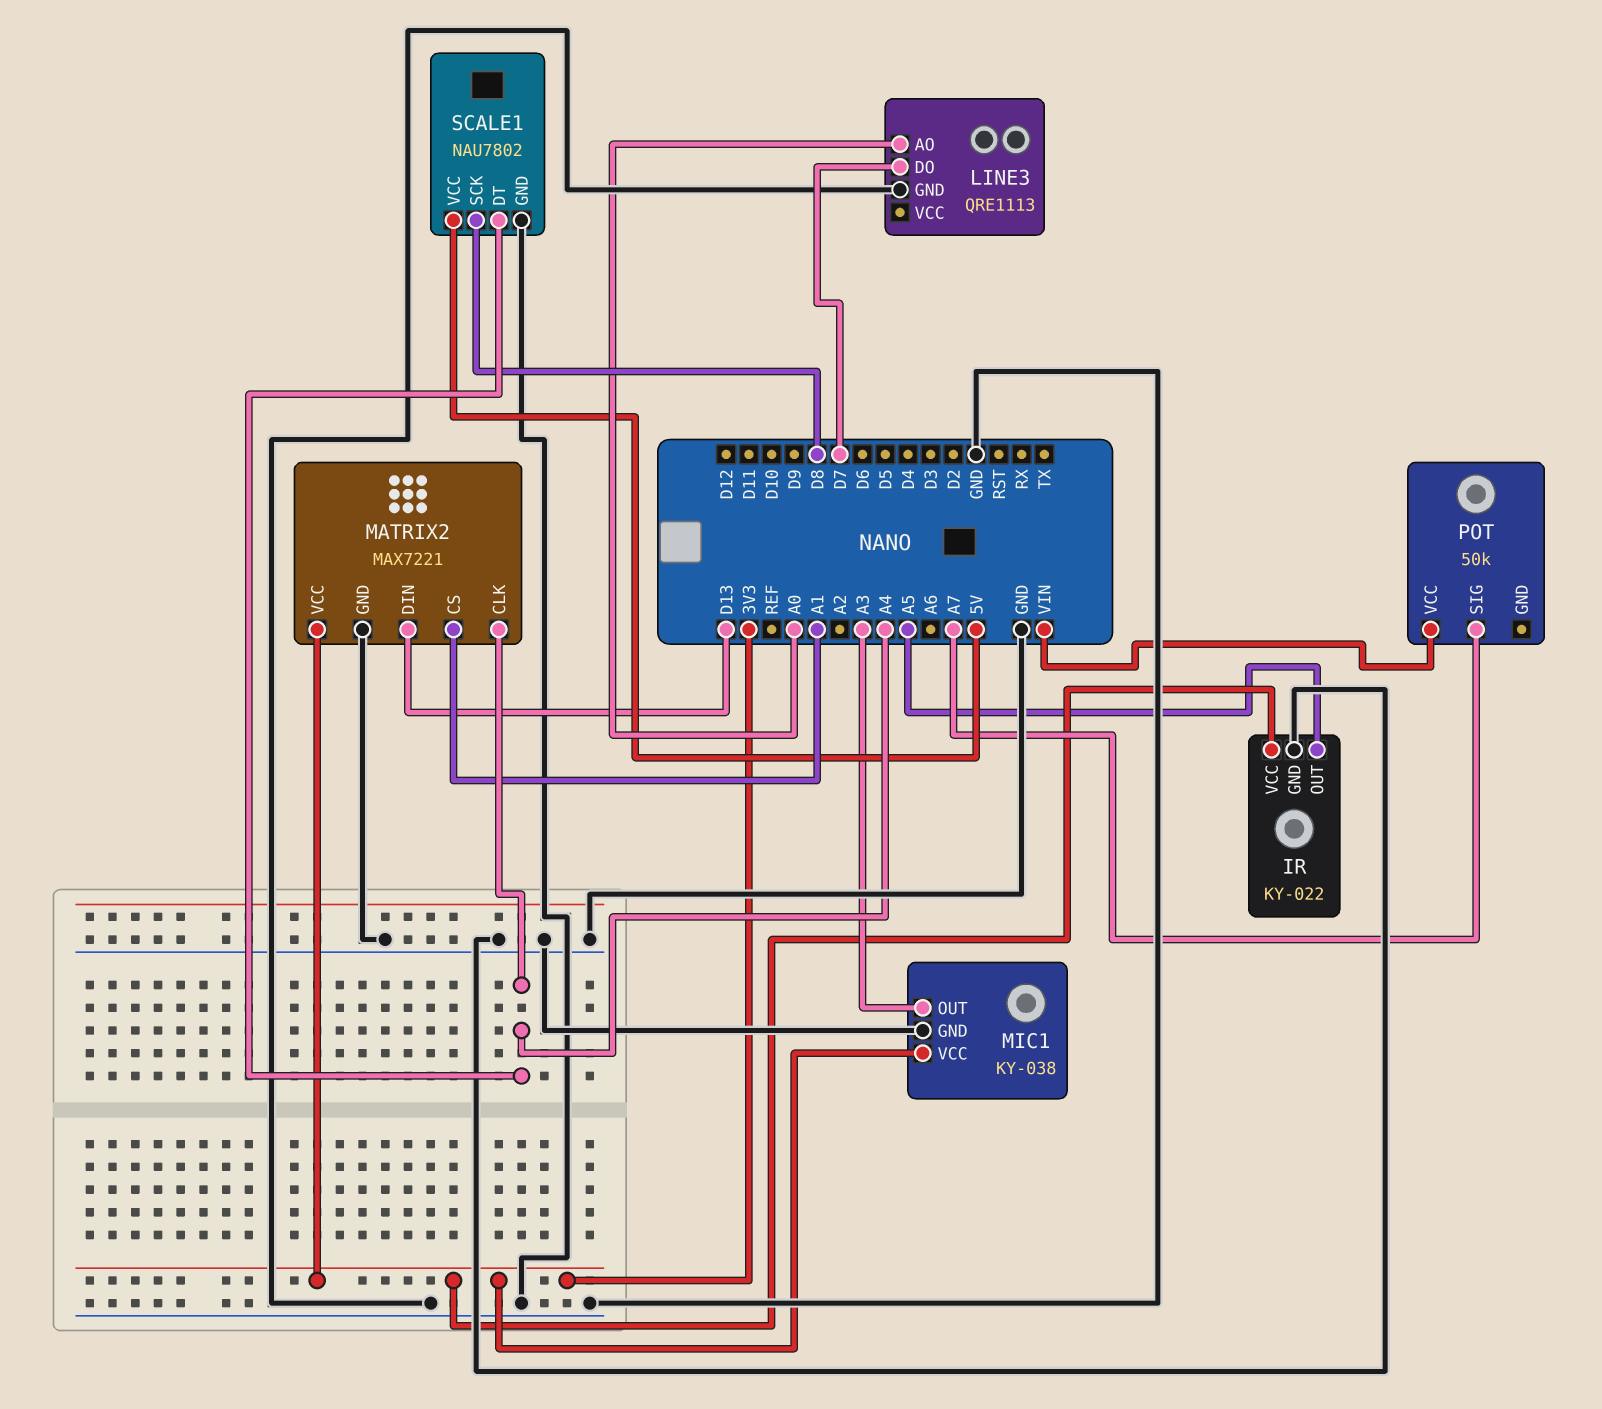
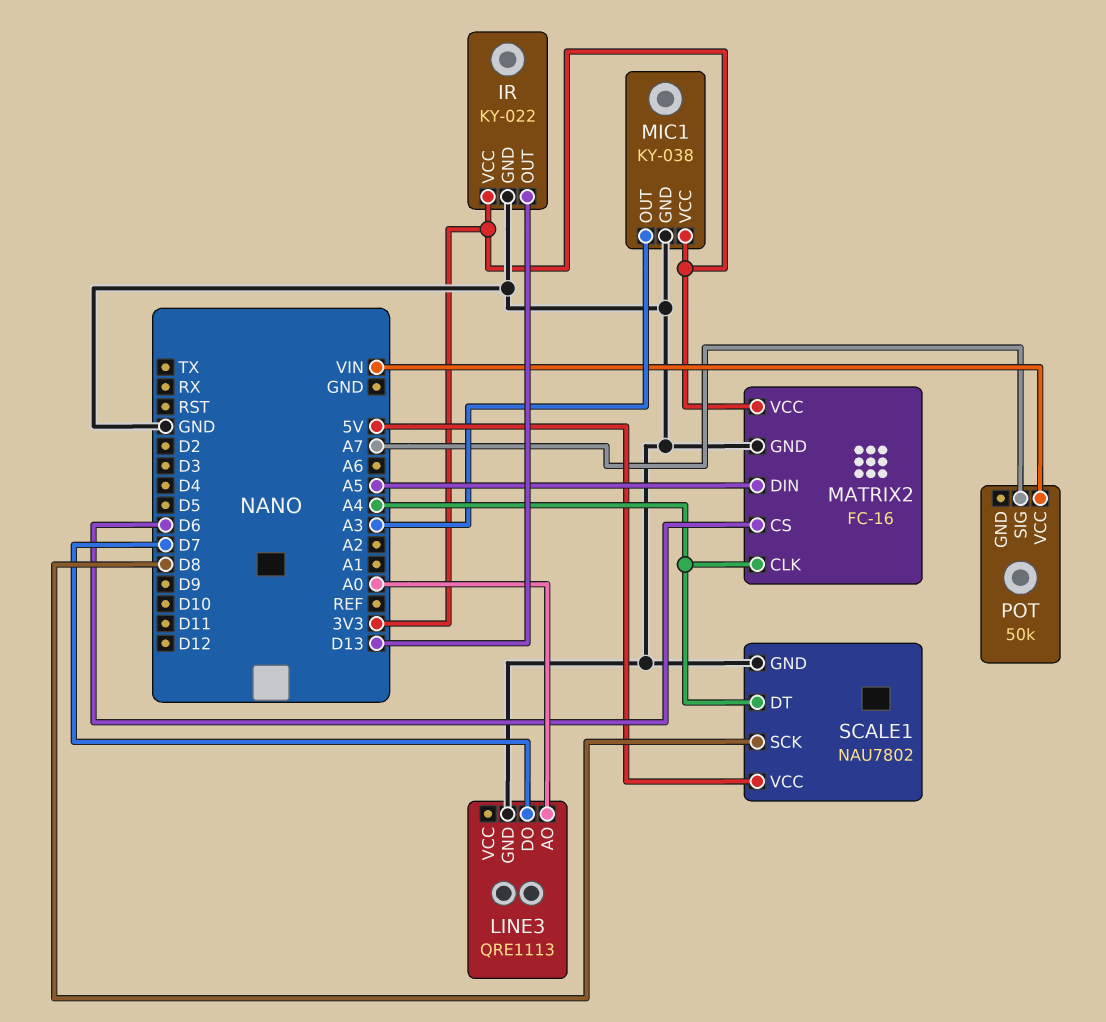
IR pin OUT: A5 -> D13
MATRIX2: MAX7221 -> FC-16
MATRIX2 pin CS: A1 -> D6
MATRIX2 pin DIN: D13 -> A5

